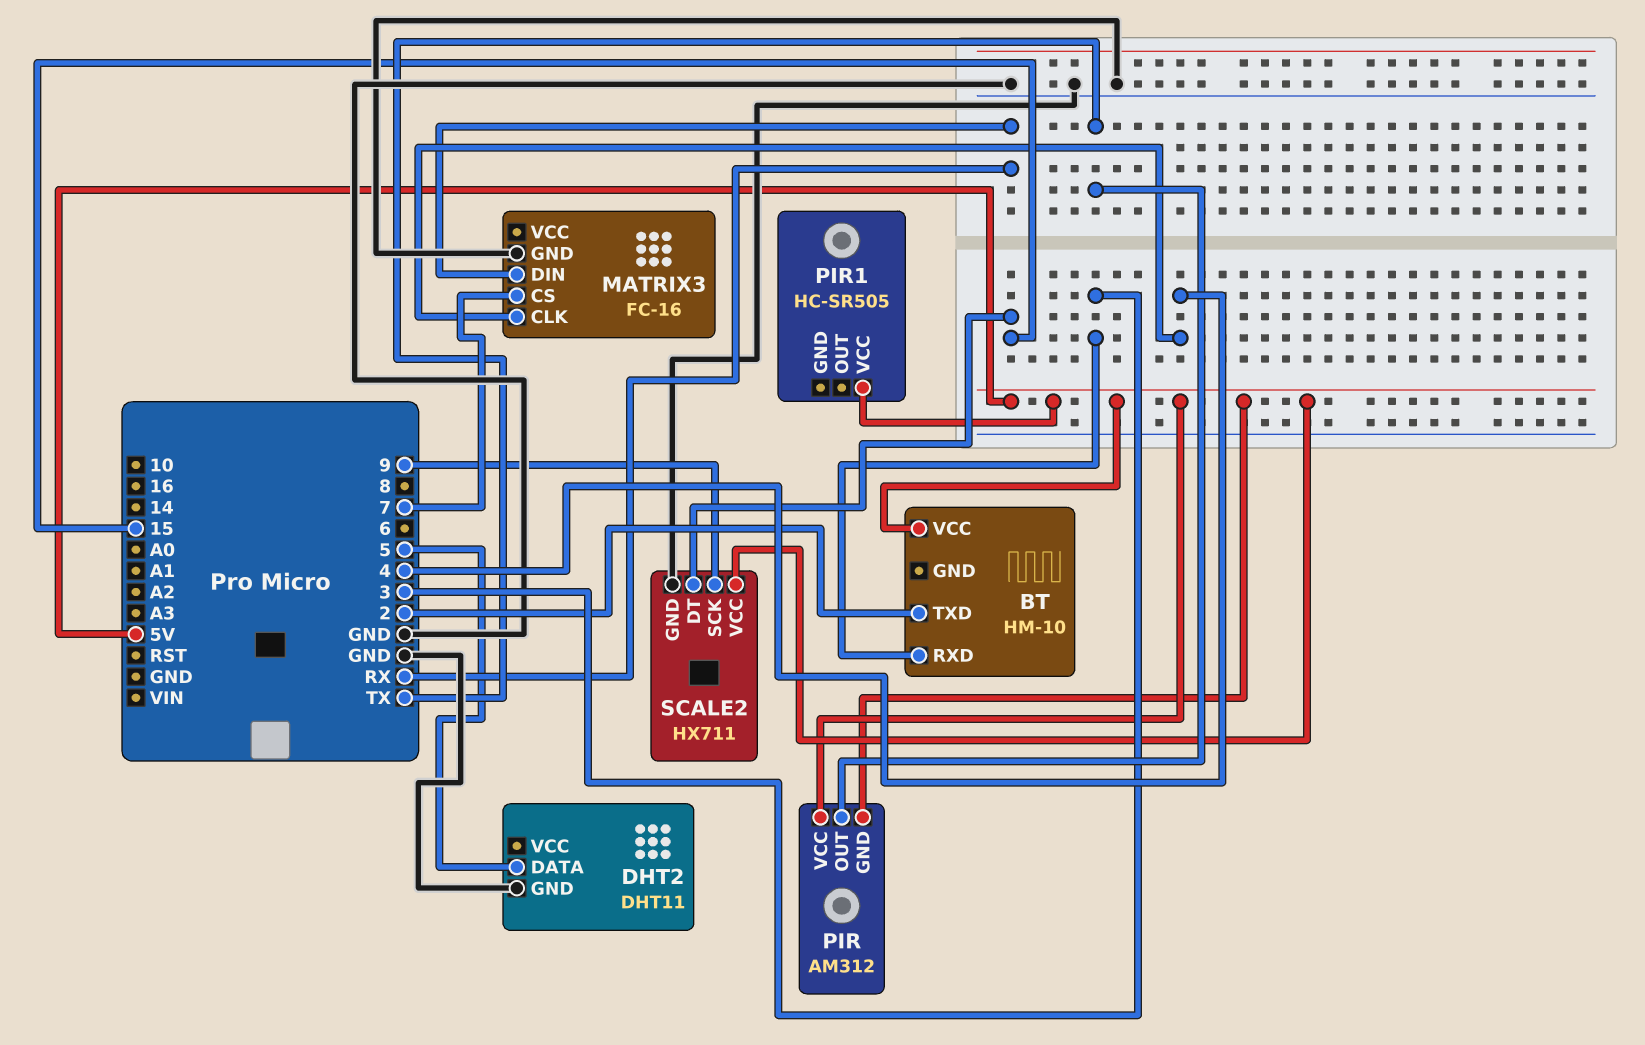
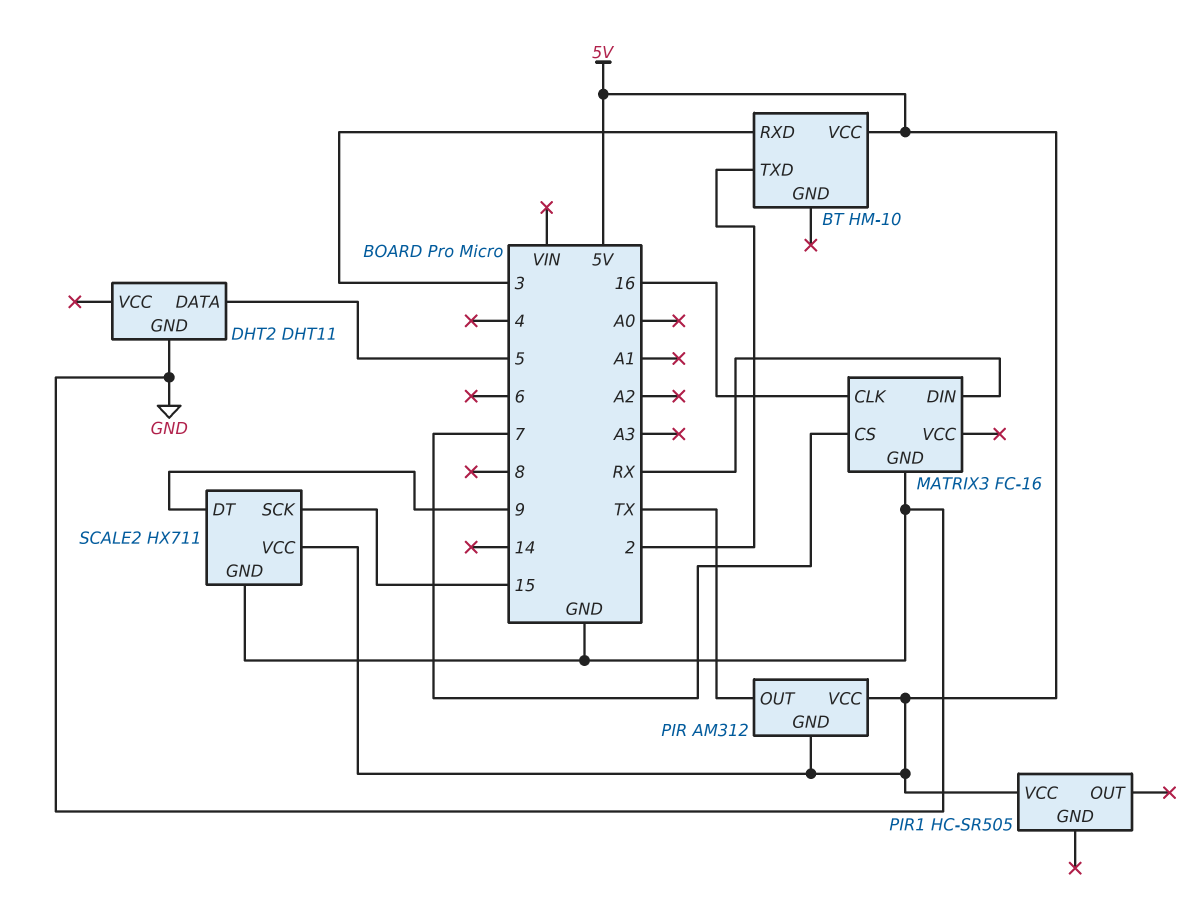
MATRIX3 pin CLK: 4 -> 16
SCALE2 pin DT: 15 -> 9
SCALE2 pin SCK: 9 -> 15

